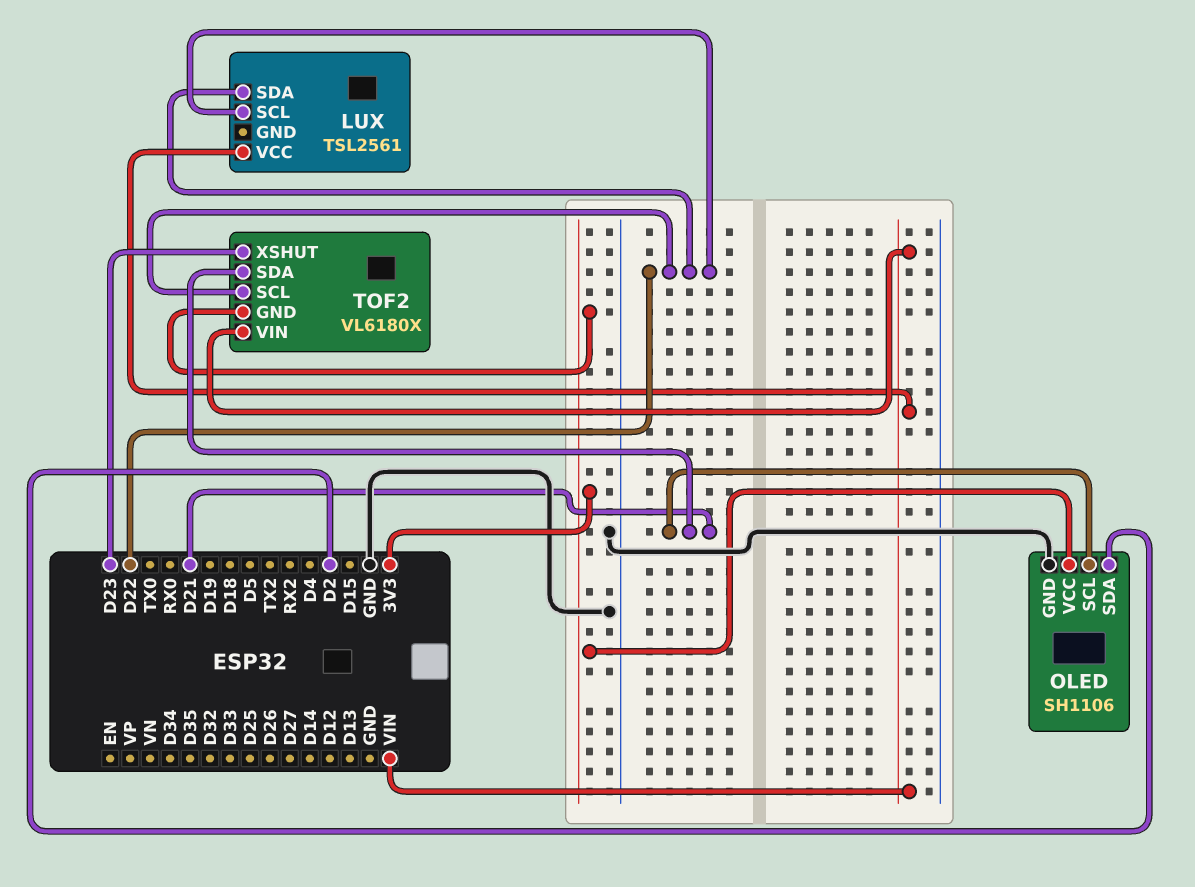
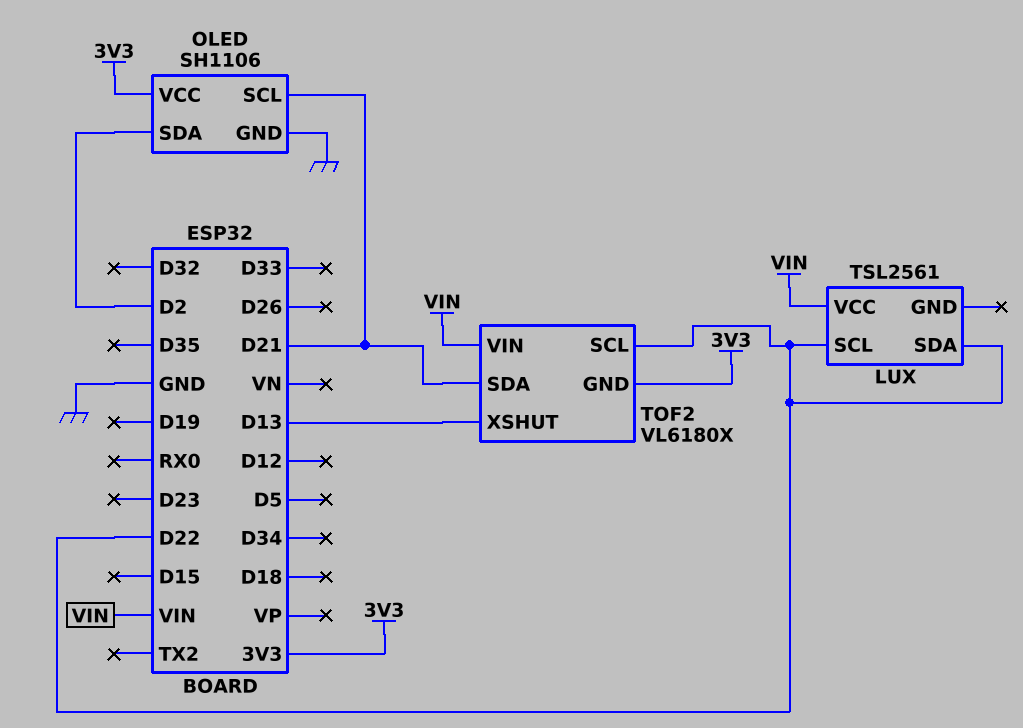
TOF2 pin XSHUT: D23 -> D13

